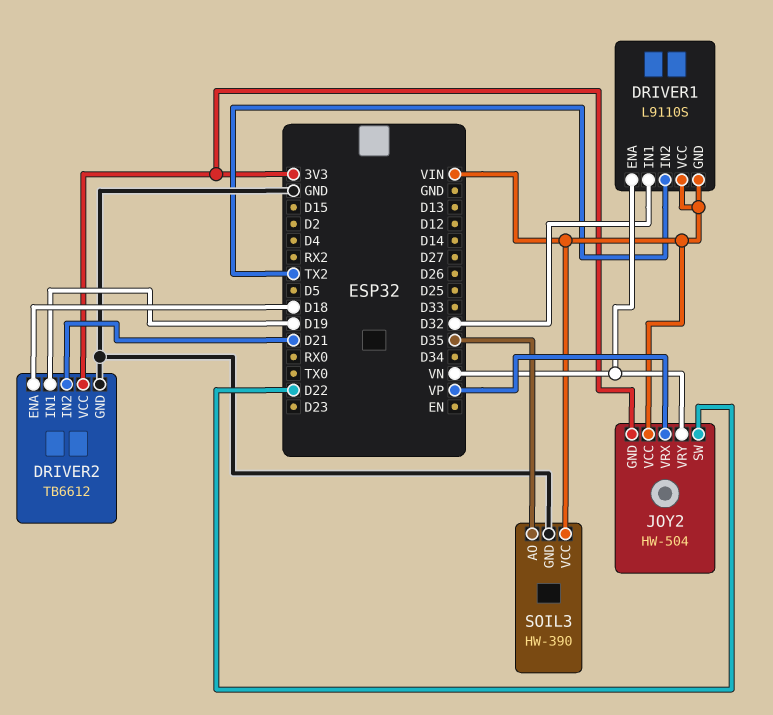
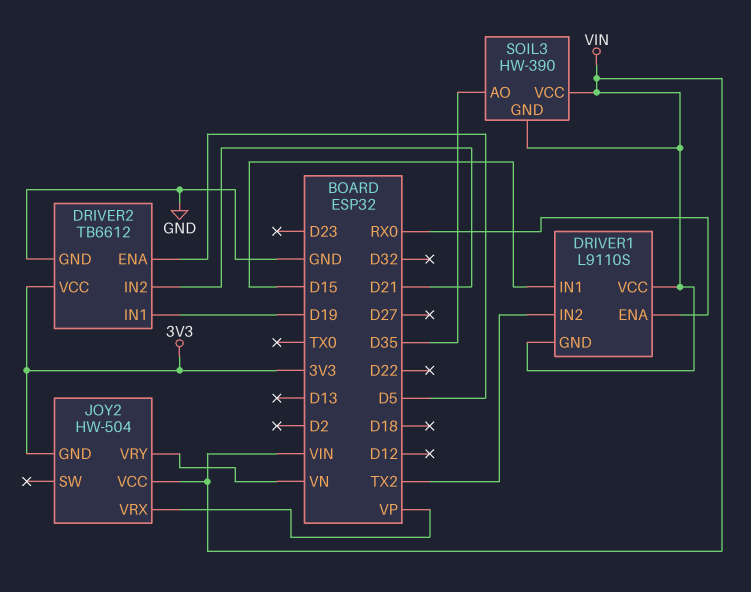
DRIVER1 pin ENA: VN -> RX0
DRIVER1 pin IN1: D32 -> D15
DRIVER2 pin ENA: D18 -> D5
JOY2 pin SW: D22 -> none
SOIL3 pin GND: GND -> VIN

